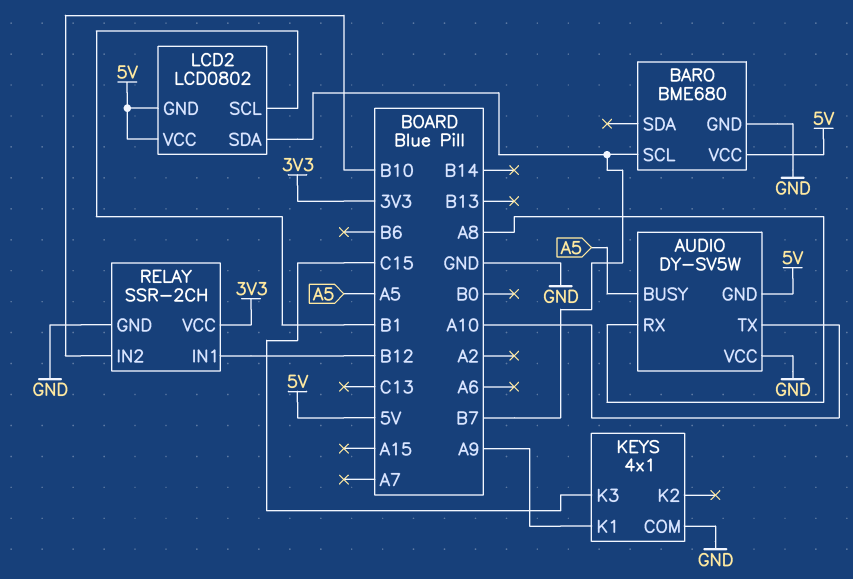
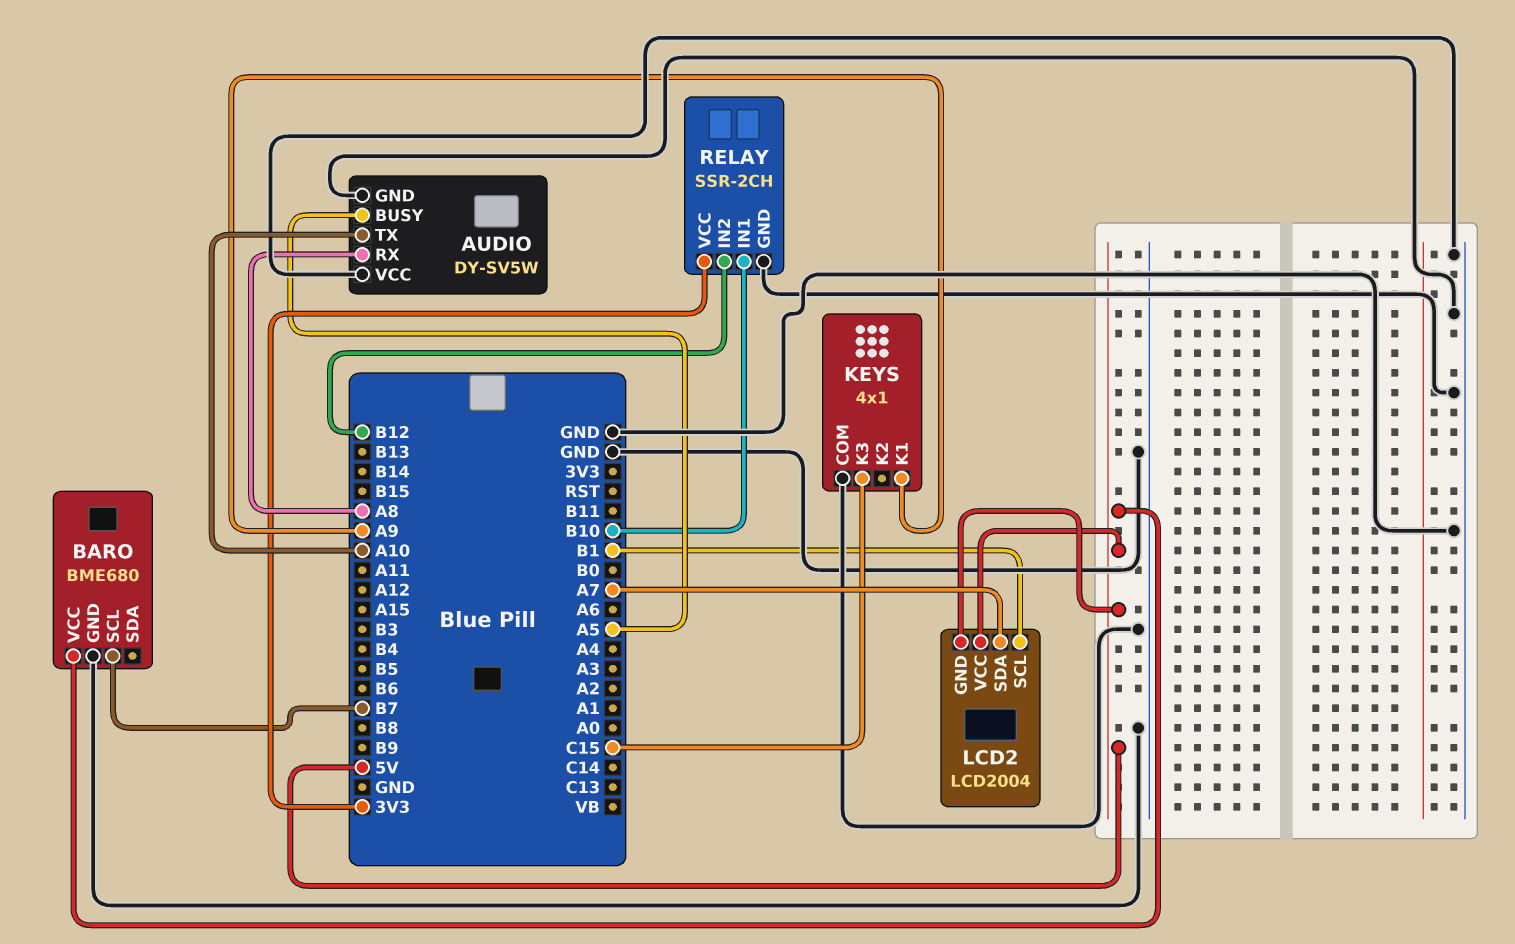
AUDIO pin GND: 5V -> GND
LCD2: LCD0802 -> LCD2004
LCD2 pin SDA: B7 -> A7
RELAY pin IN1: B12 -> B10
RELAY pin IN2: B10 -> B12

